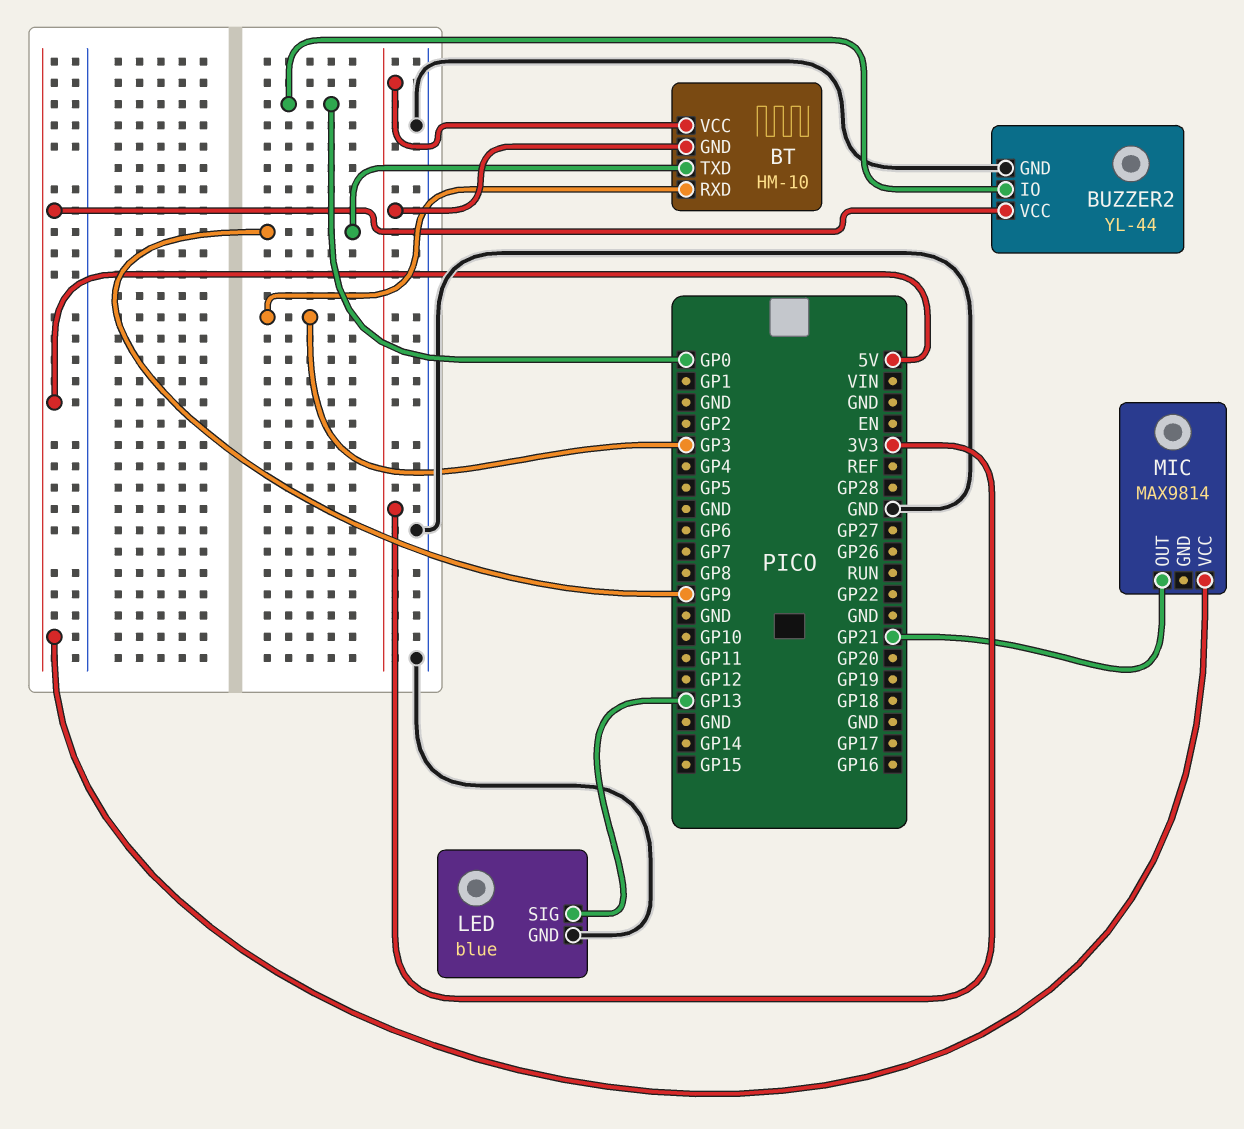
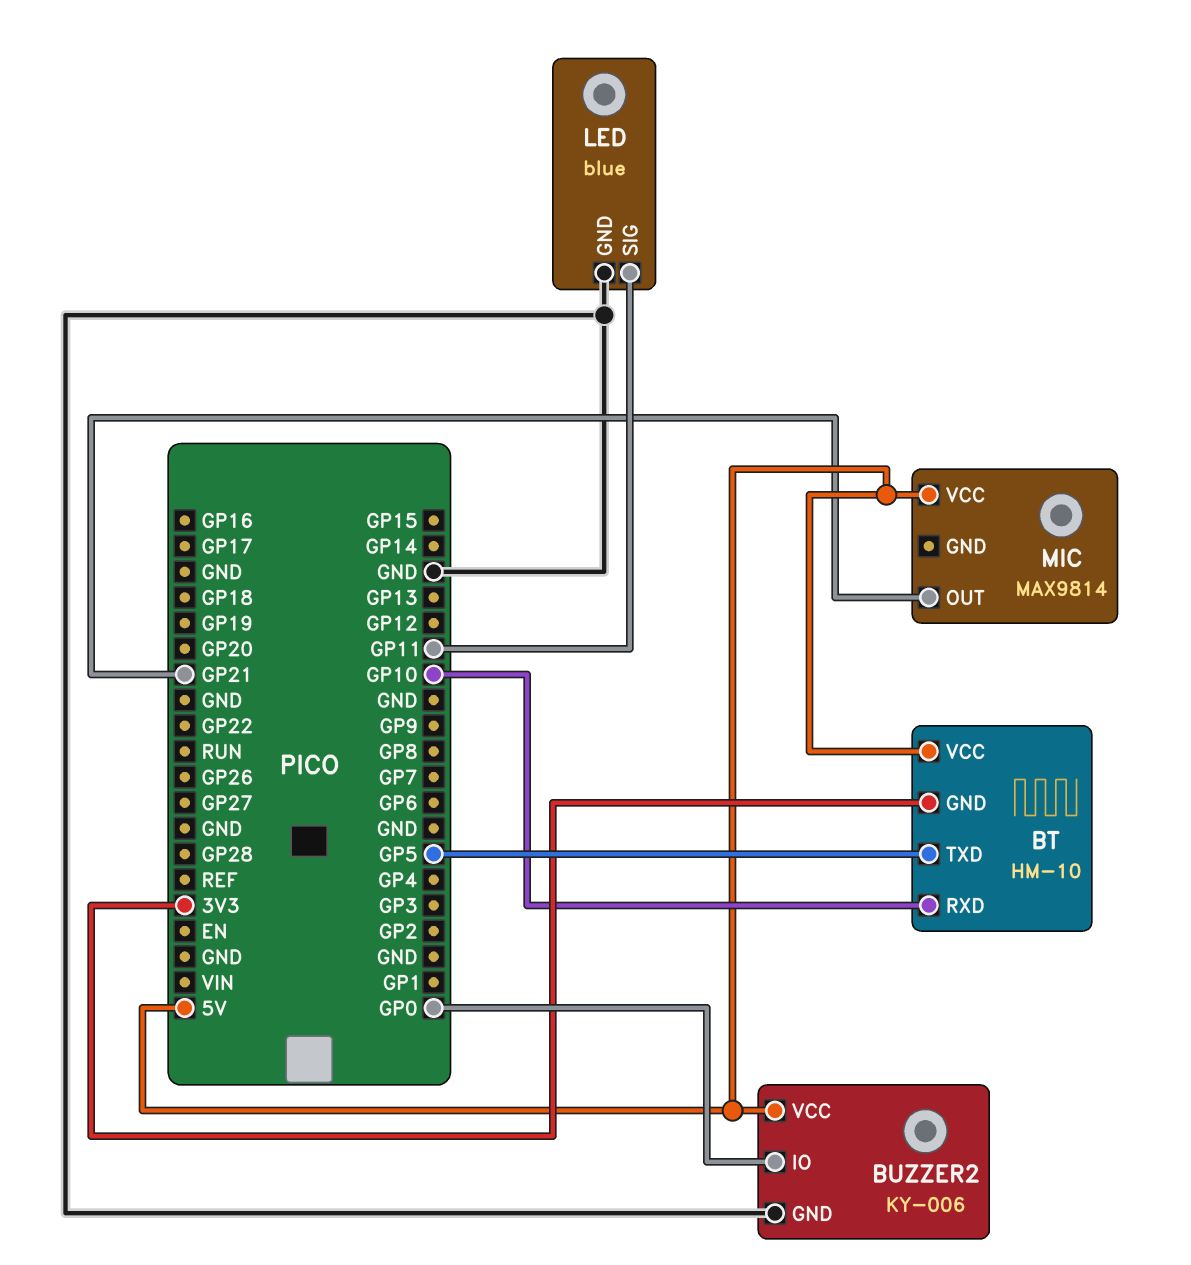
BT pin RXD: GP3 -> GP10
BT pin TXD: GP9 -> GP5
BT pin VCC: 3V3 -> 5V
BUZZER2: YL-44 -> KY-006
LED pin SIG: GP13 -> GP11

